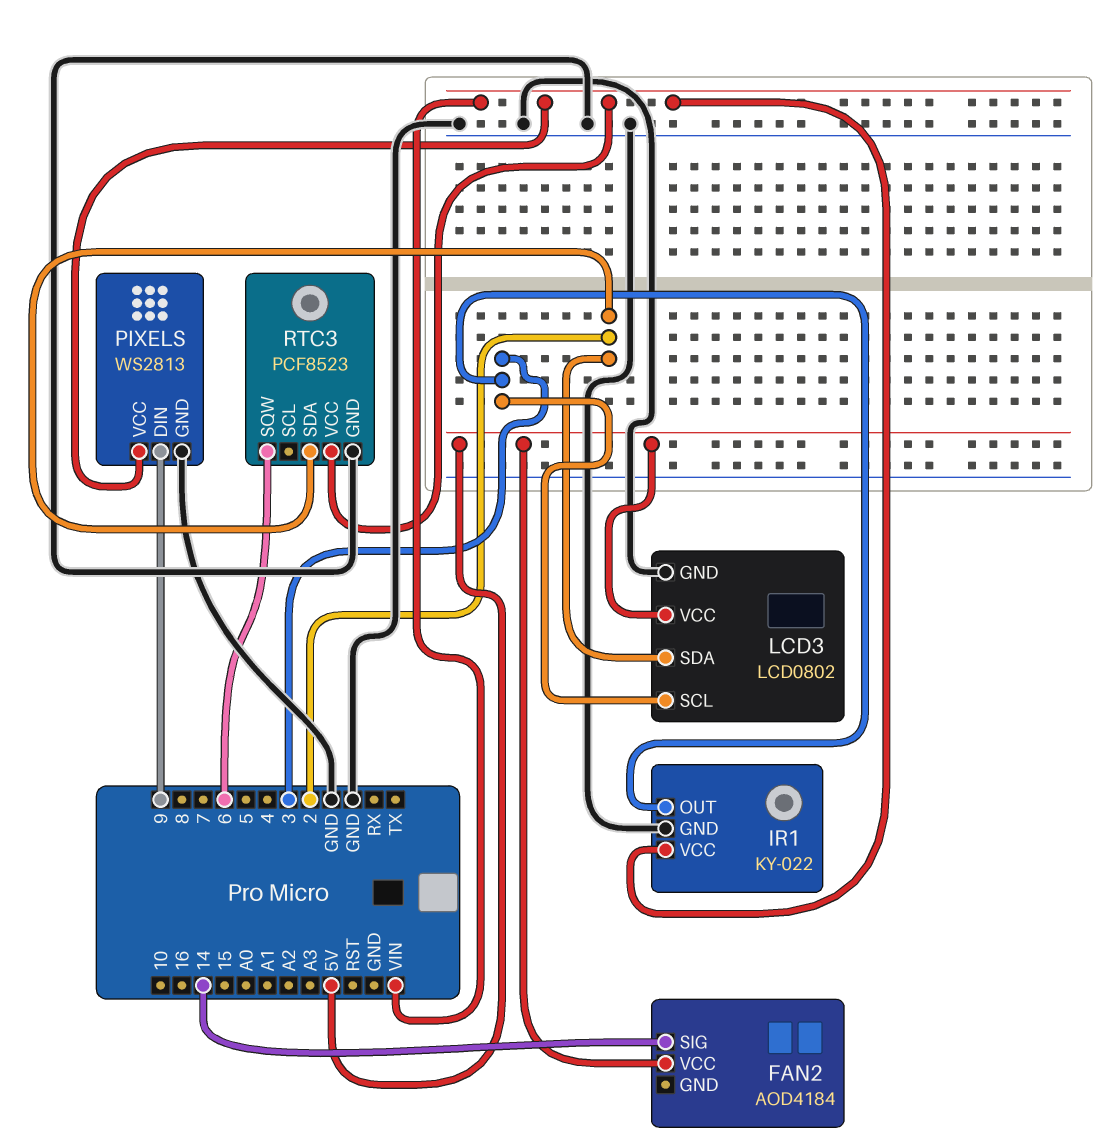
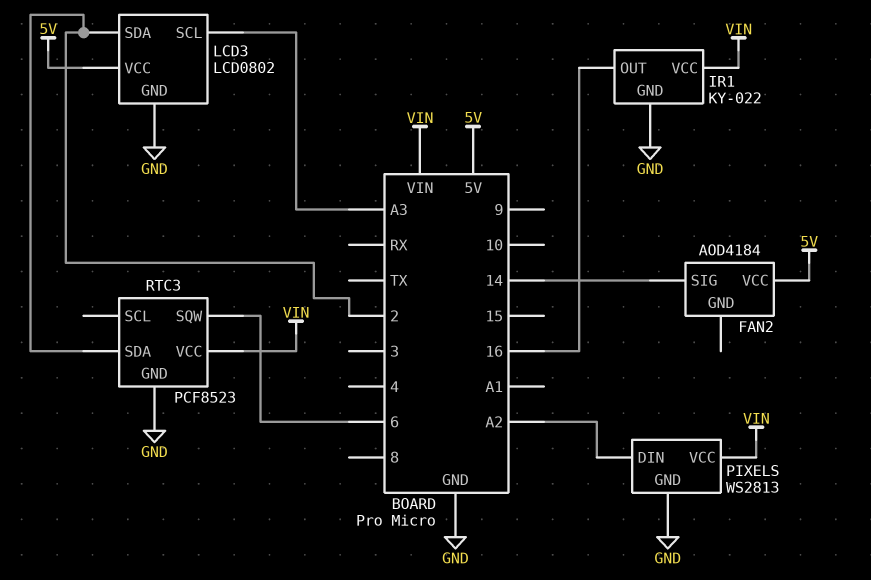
IR1 pin OUT: 3 -> 16
LCD3 pin SCL: 3 -> A3
PIXELS pin DIN: 9 -> A2

